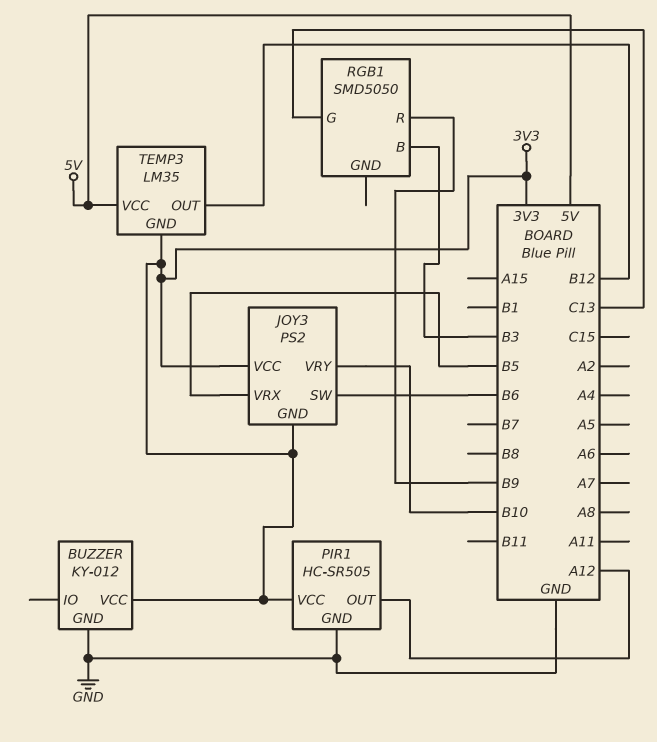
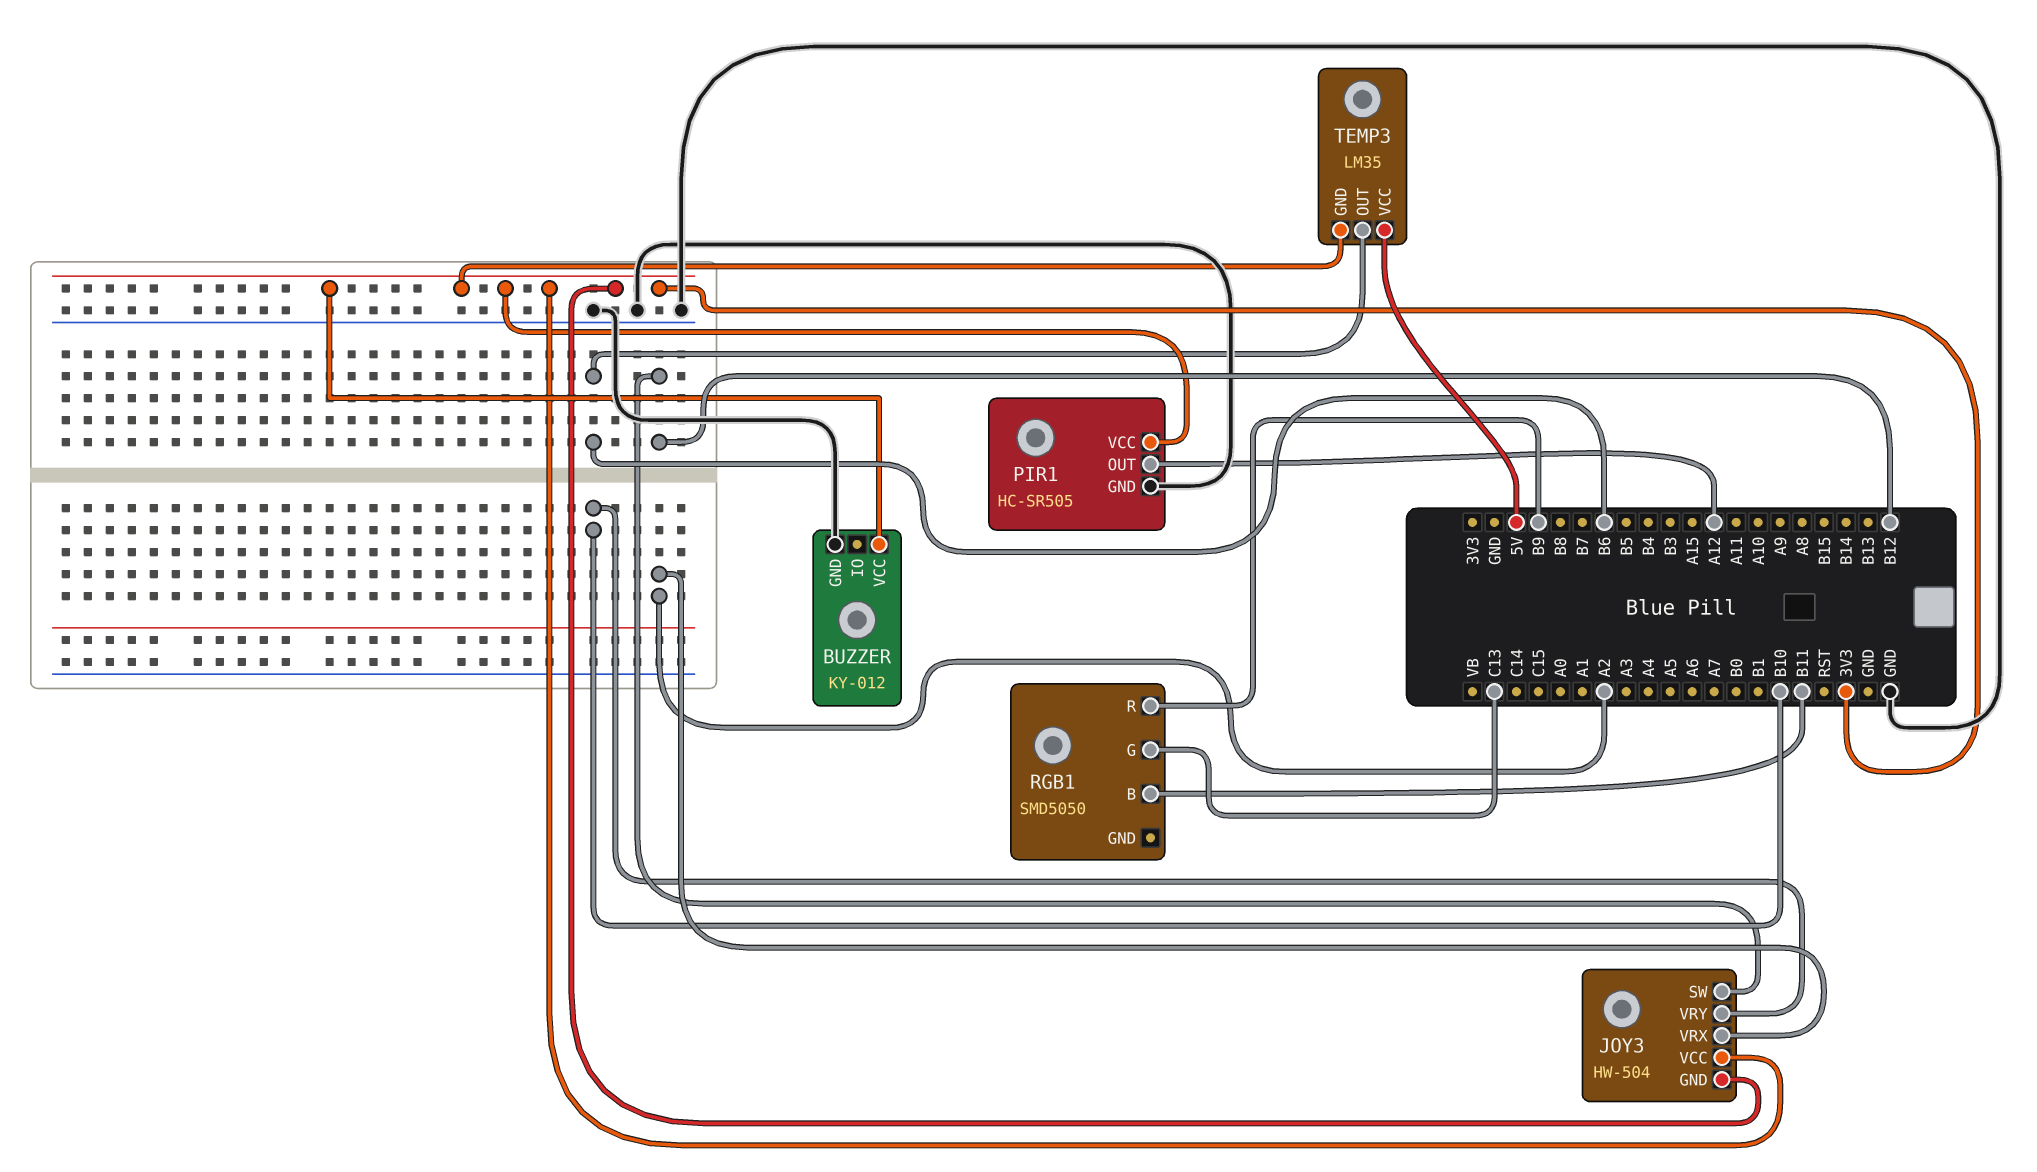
JOY3: PS2 -> HW-504
JOY3 pin SW: B6 -> B12
JOY3 pin VRX: B5 -> A2
RGB1 pin B: B3 -> B11
TEMP3 pin OUT: B12 -> B6

